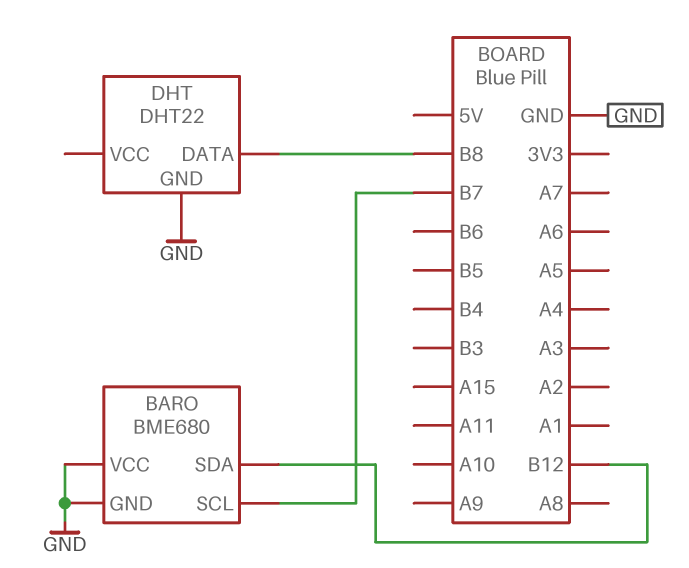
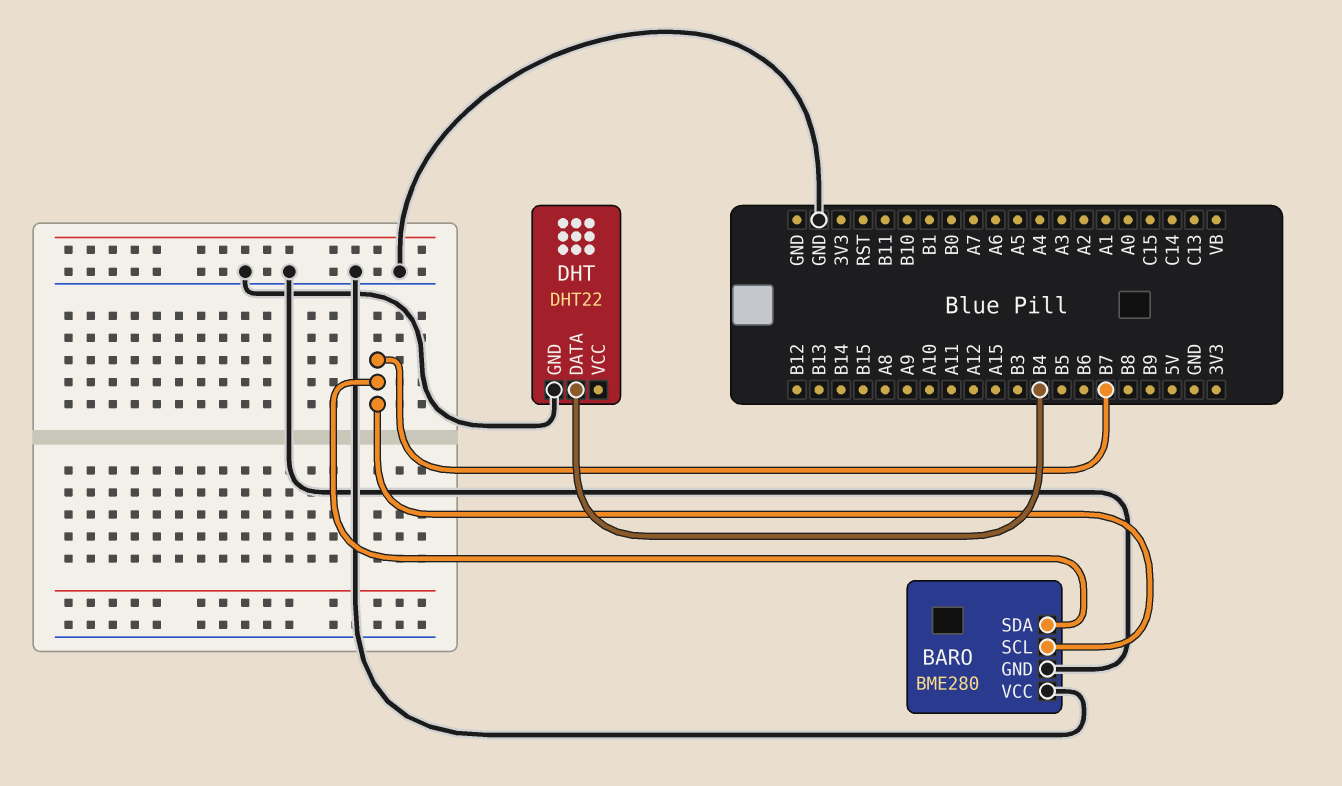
BARO: BME680 -> BME280
BARO pin SDA: B12 -> B7
DHT pin DATA: B8 -> B4

